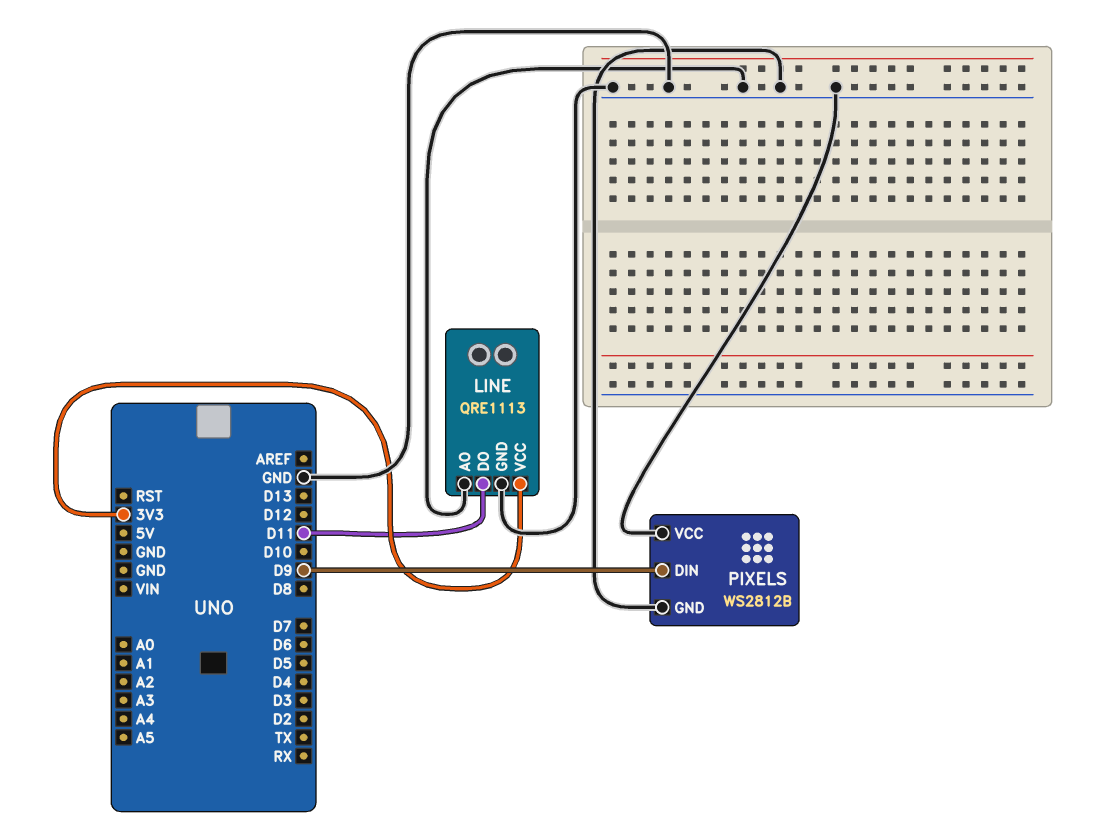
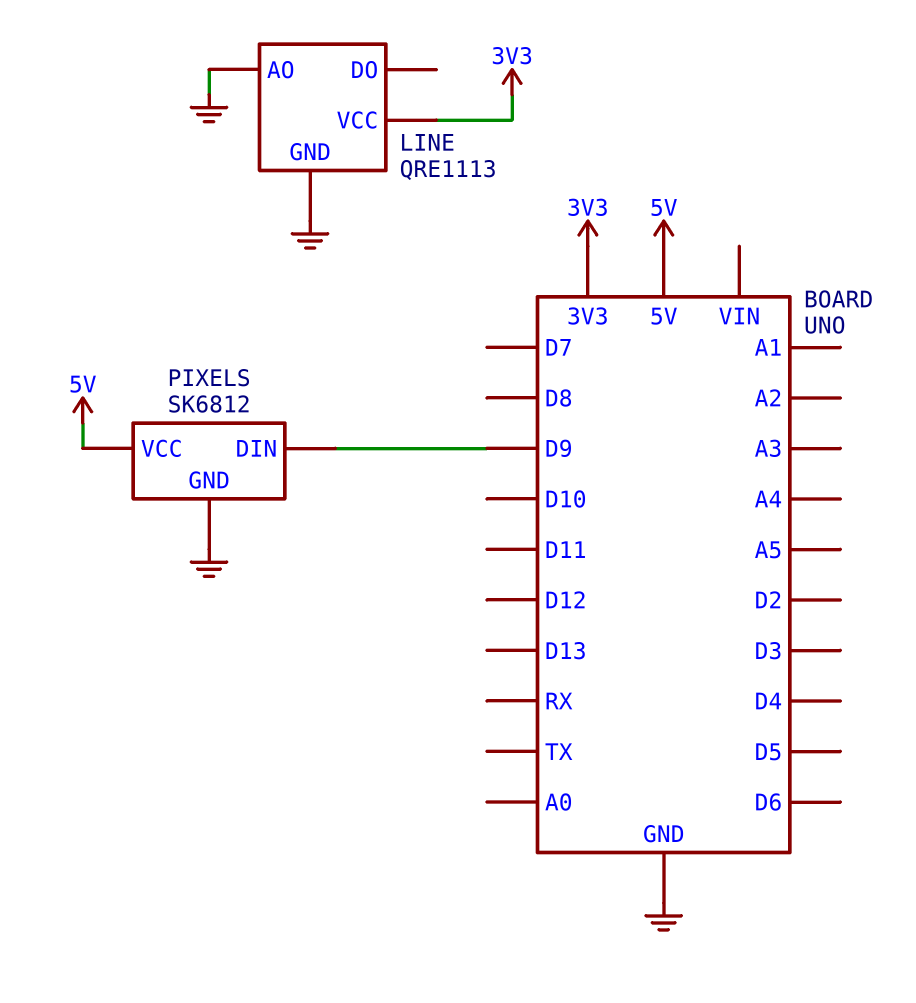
LINE pin DO: D11 -> none
PIXELS: WS2812B -> SK6812
PIXELS pin VCC: GND -> 5V

